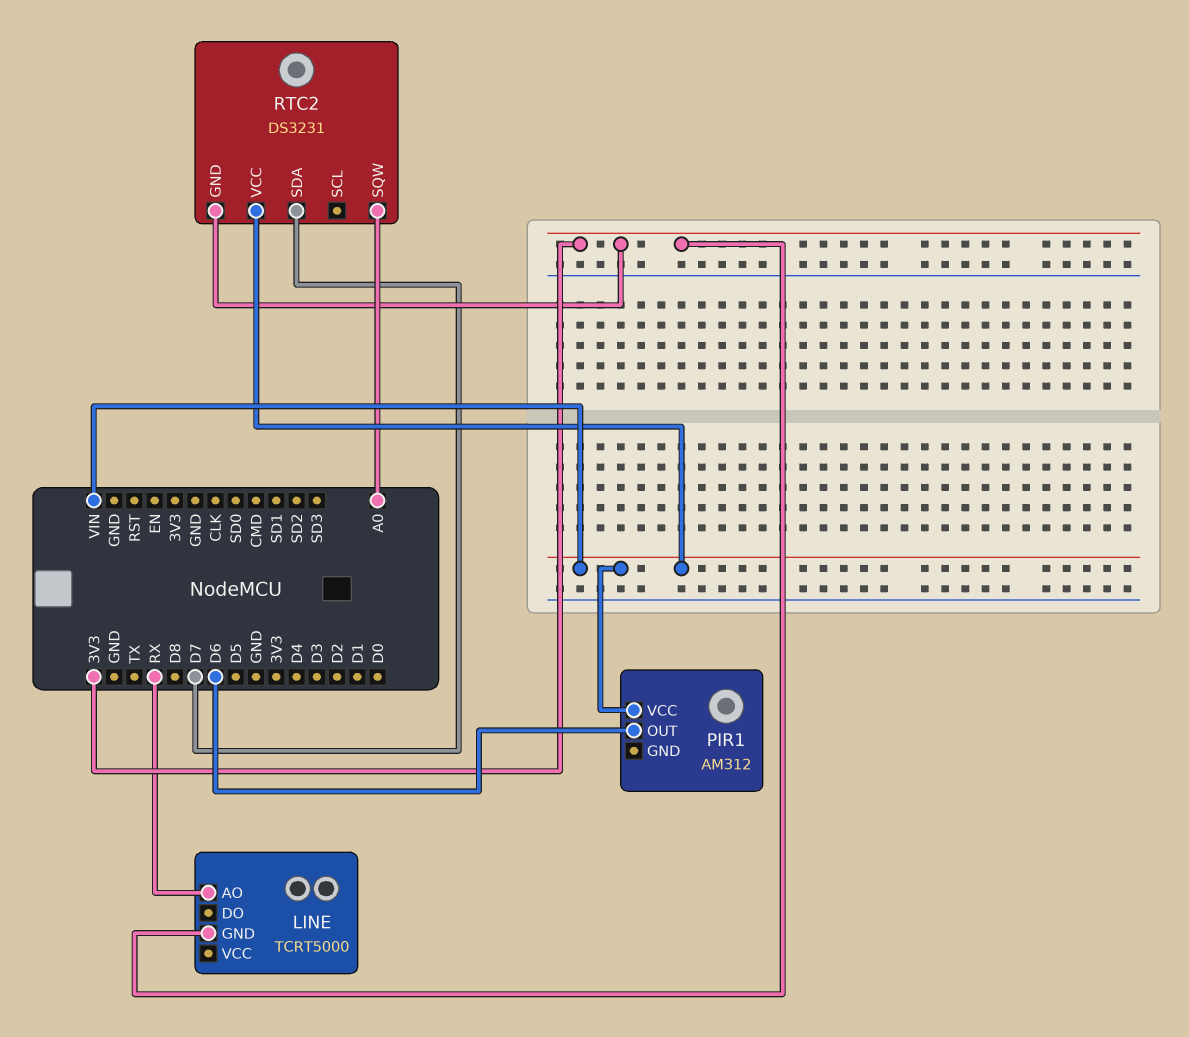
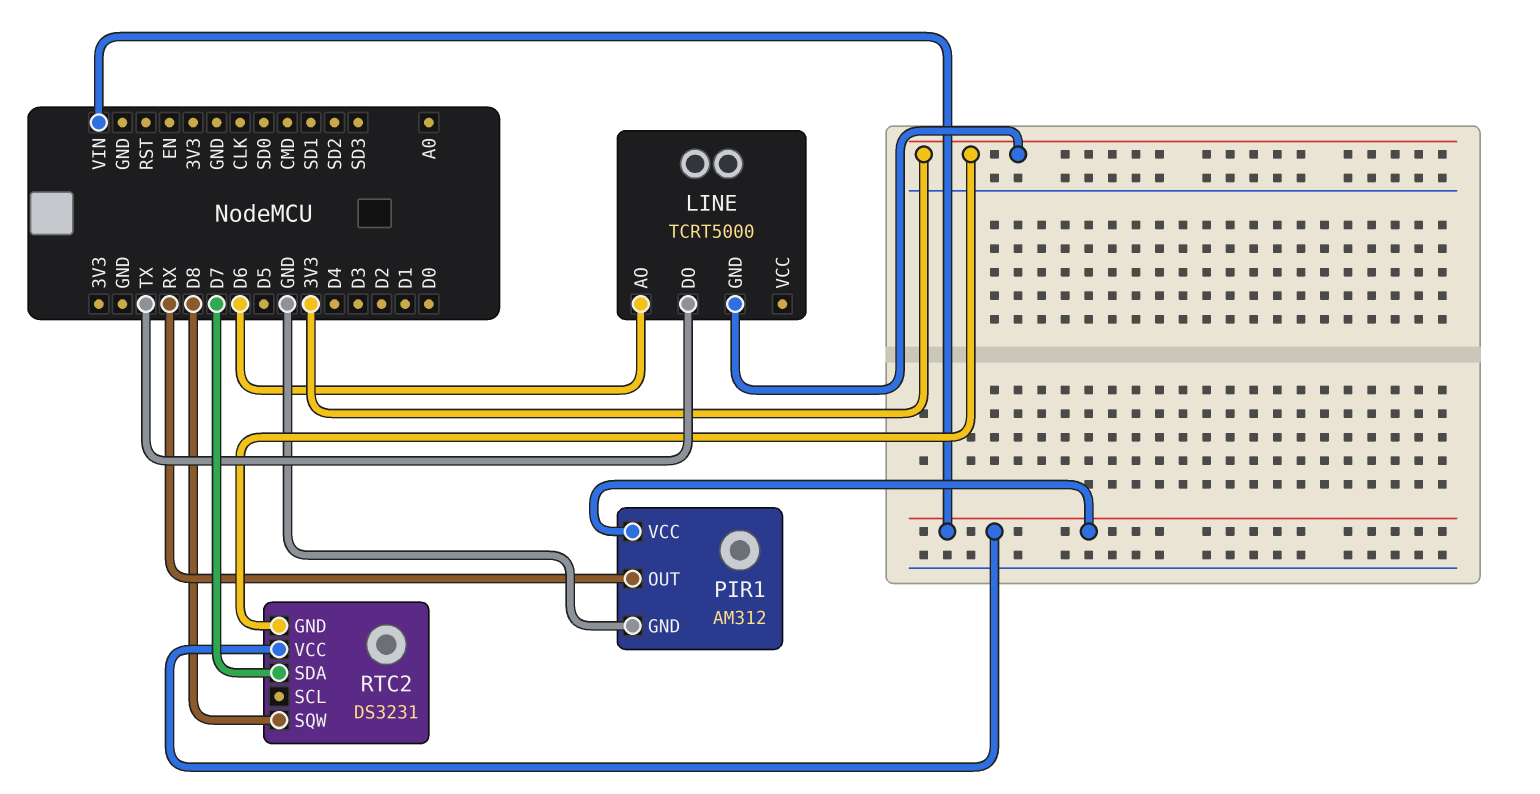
LINE pin AO: RX -> D6
LINE pin DO: none -> TX
PIR1 pin GND: none -> GND
PIR1 pin OUT: D6 -> RX
RTC2 pin SQW: A0 -> D8

